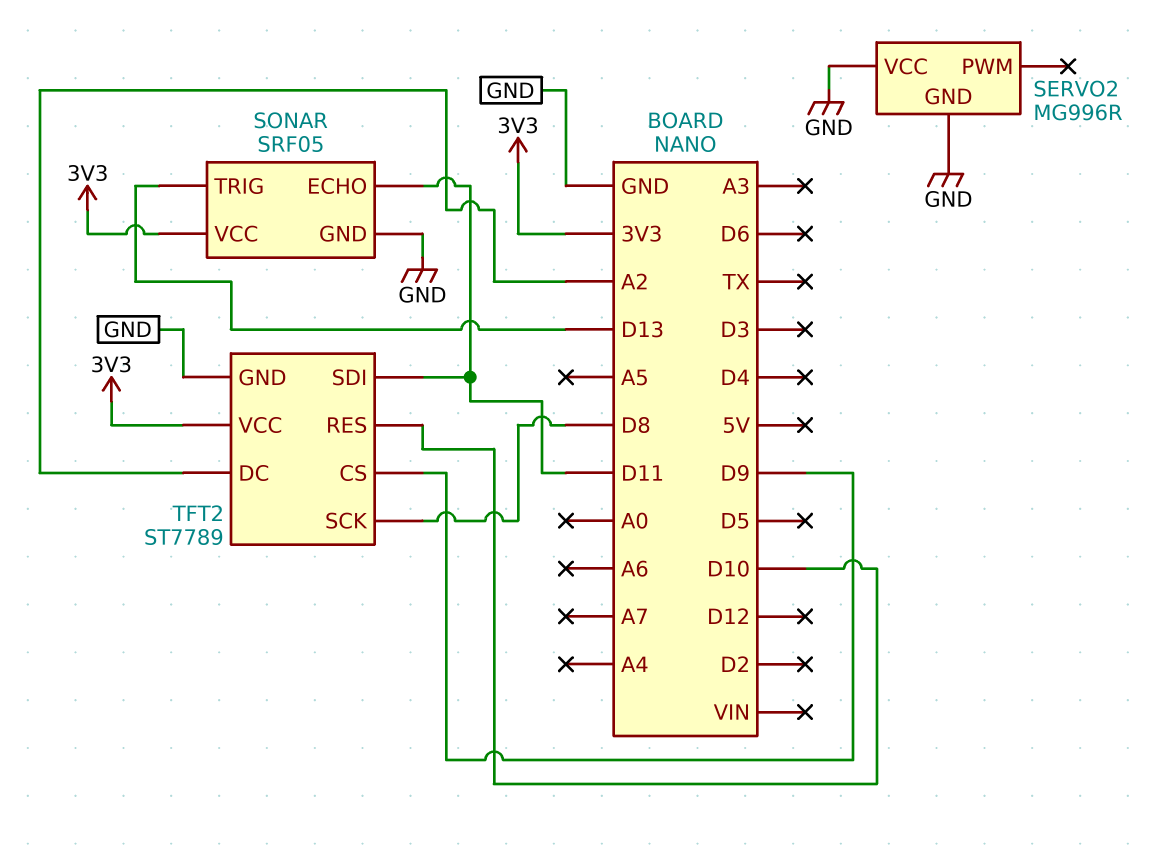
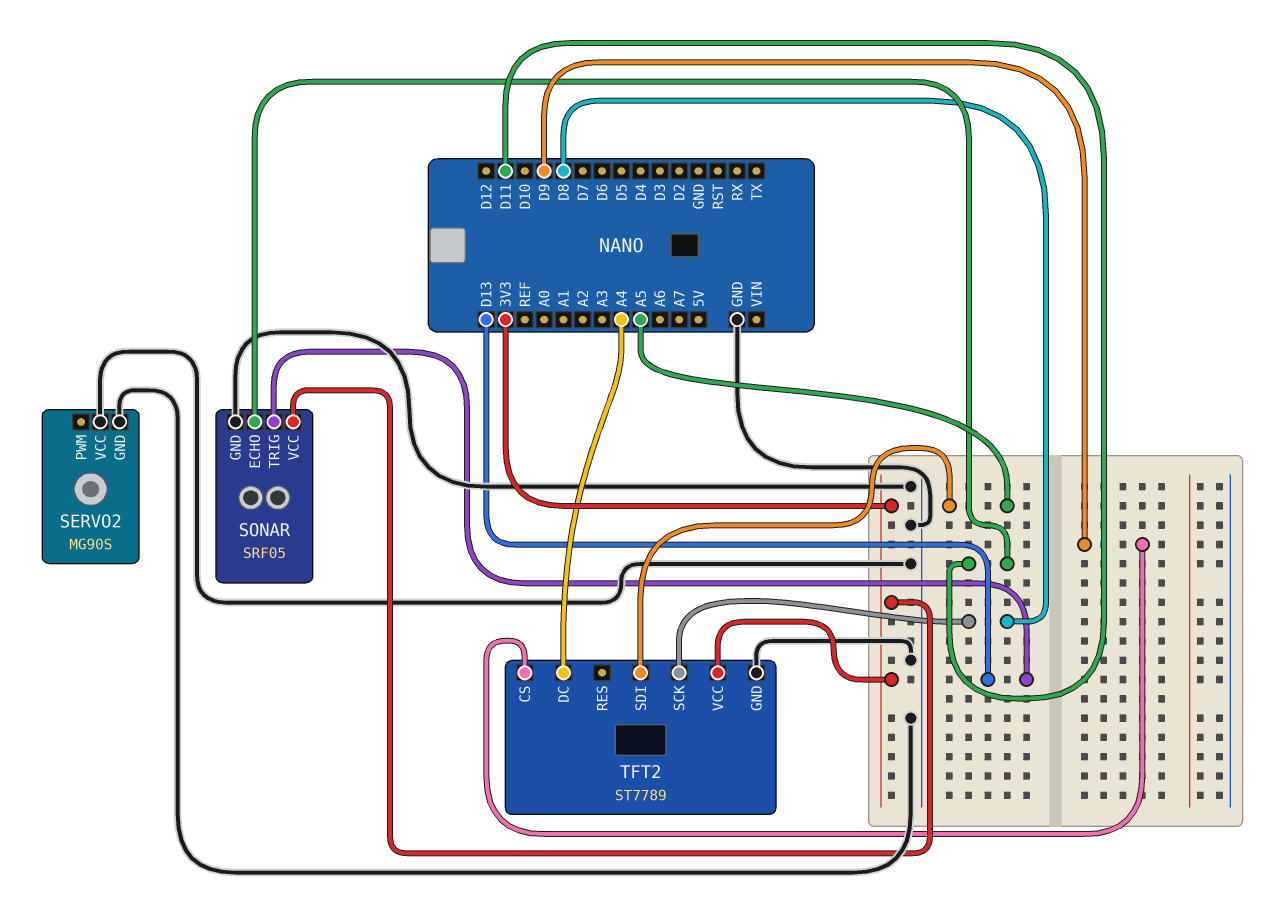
SERVO2: MG996R -> MG90S
TFT2 pin DC: A2 -> A4
TFT2 pin RES: D10 -> none
TFT2 pin SDI: D11 -> A5

